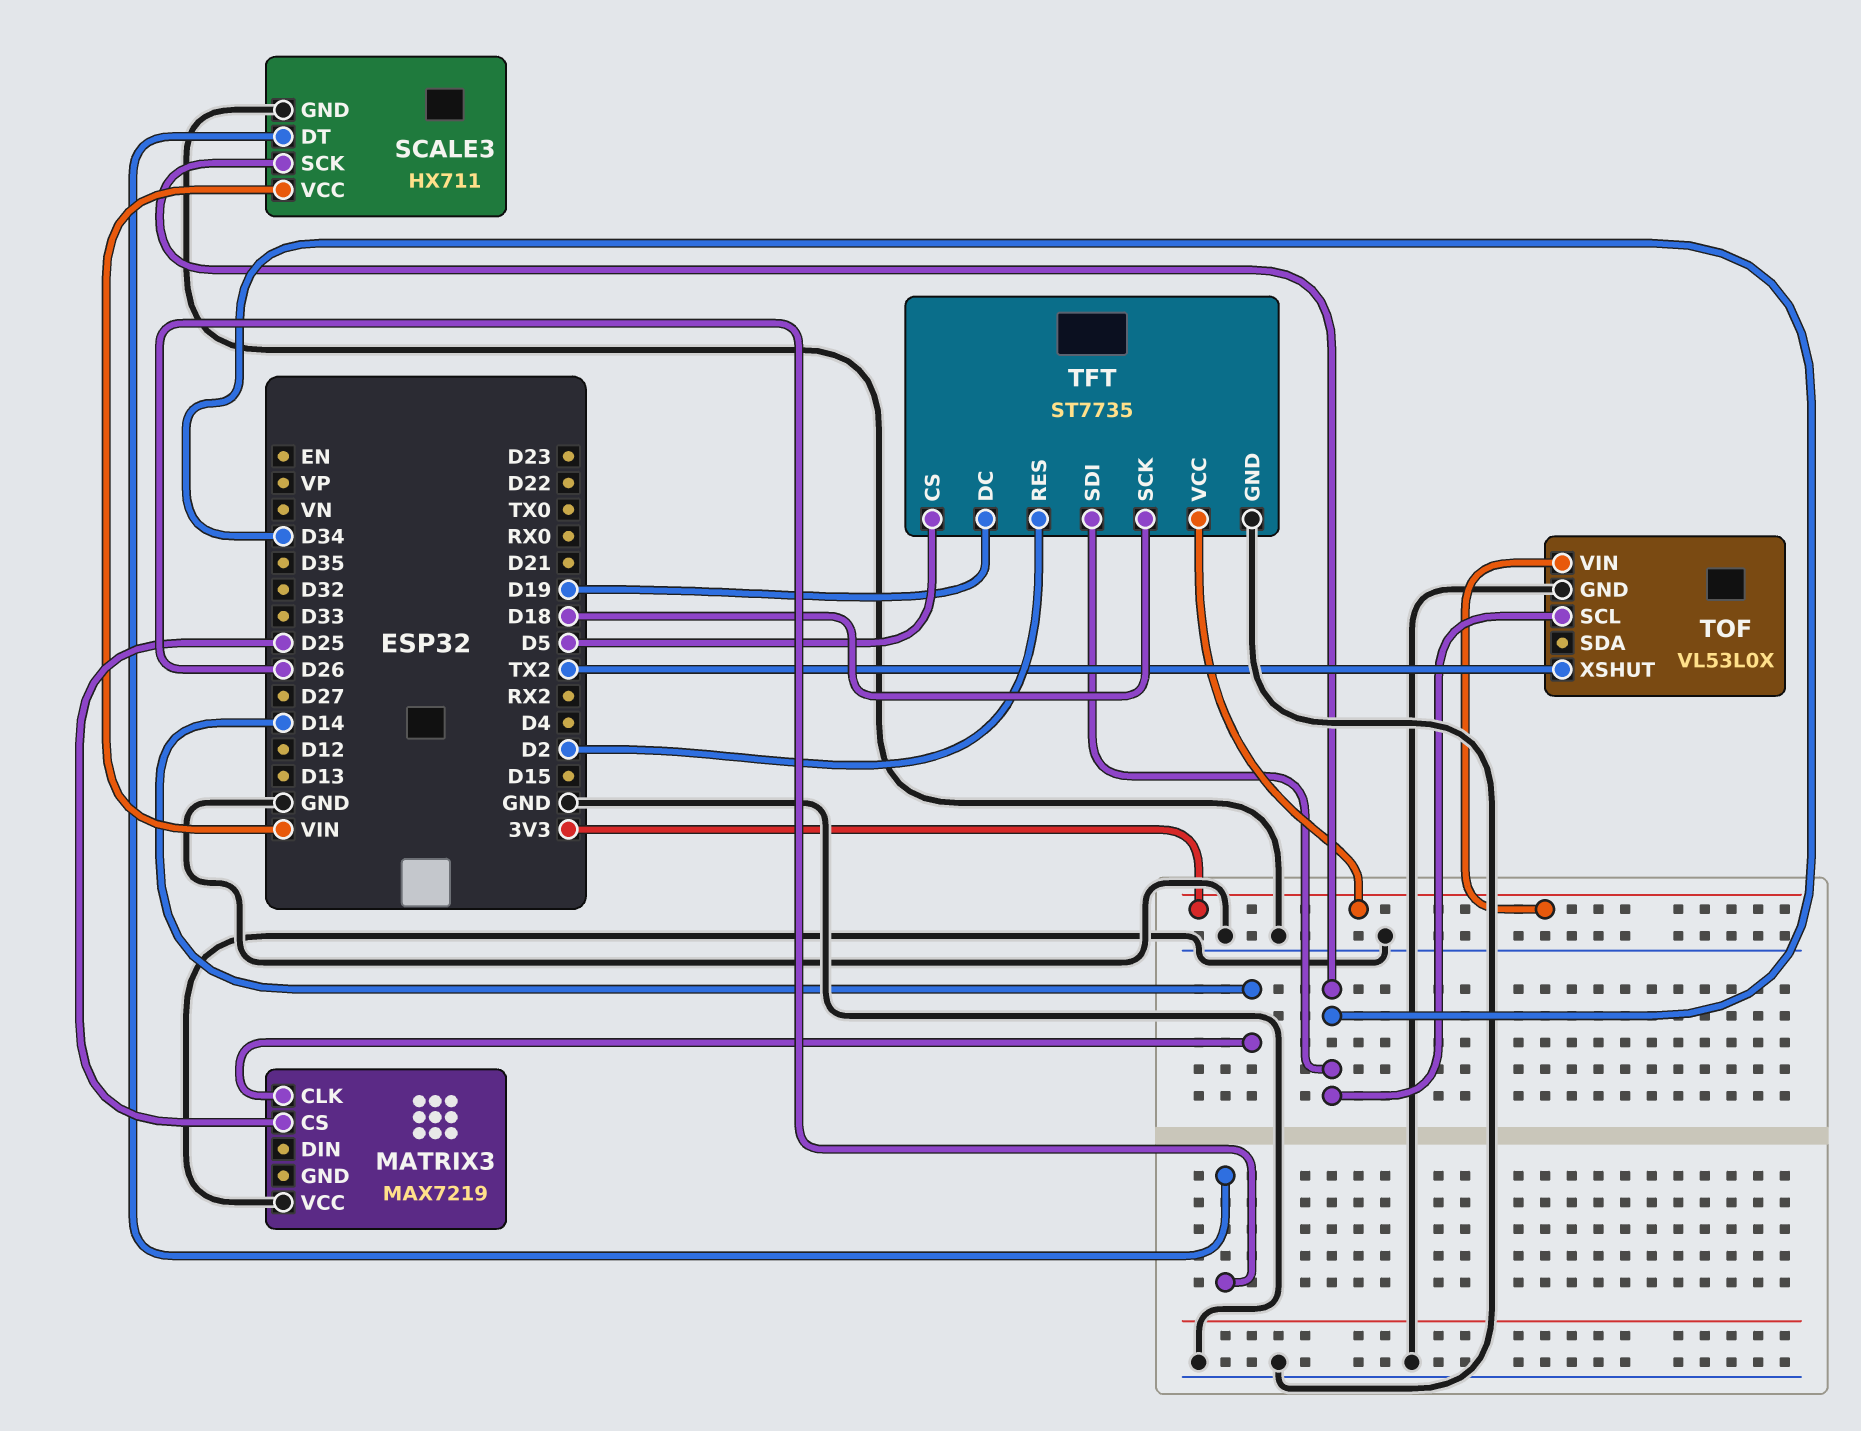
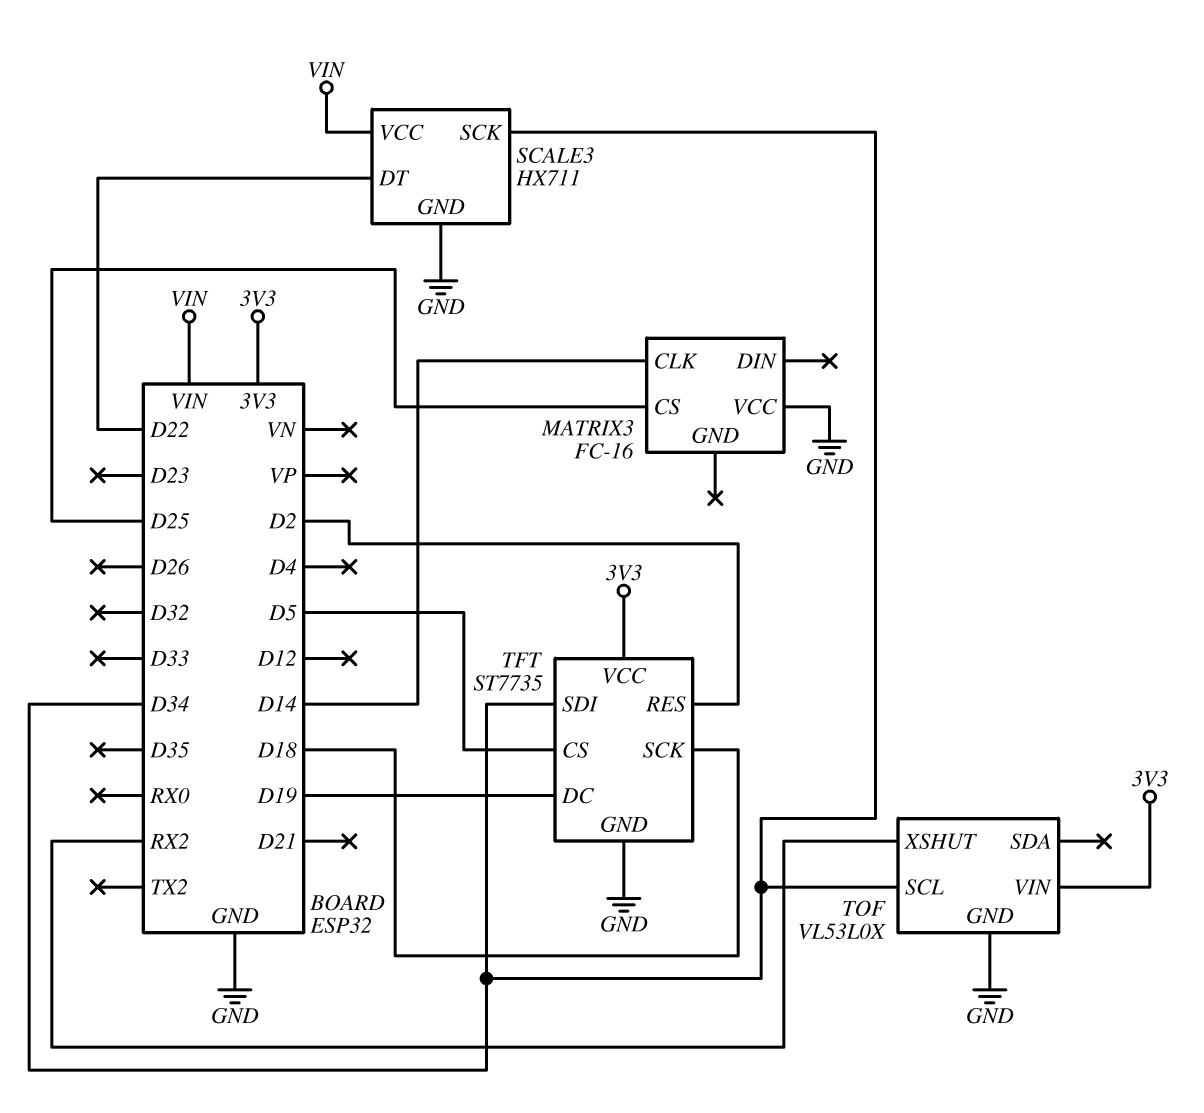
MATRIX3: MAX7219 -> FC-16
SCALE3 pin DT: D26 -> D22
TOF pin XSHUT: TX2 -> RX2

